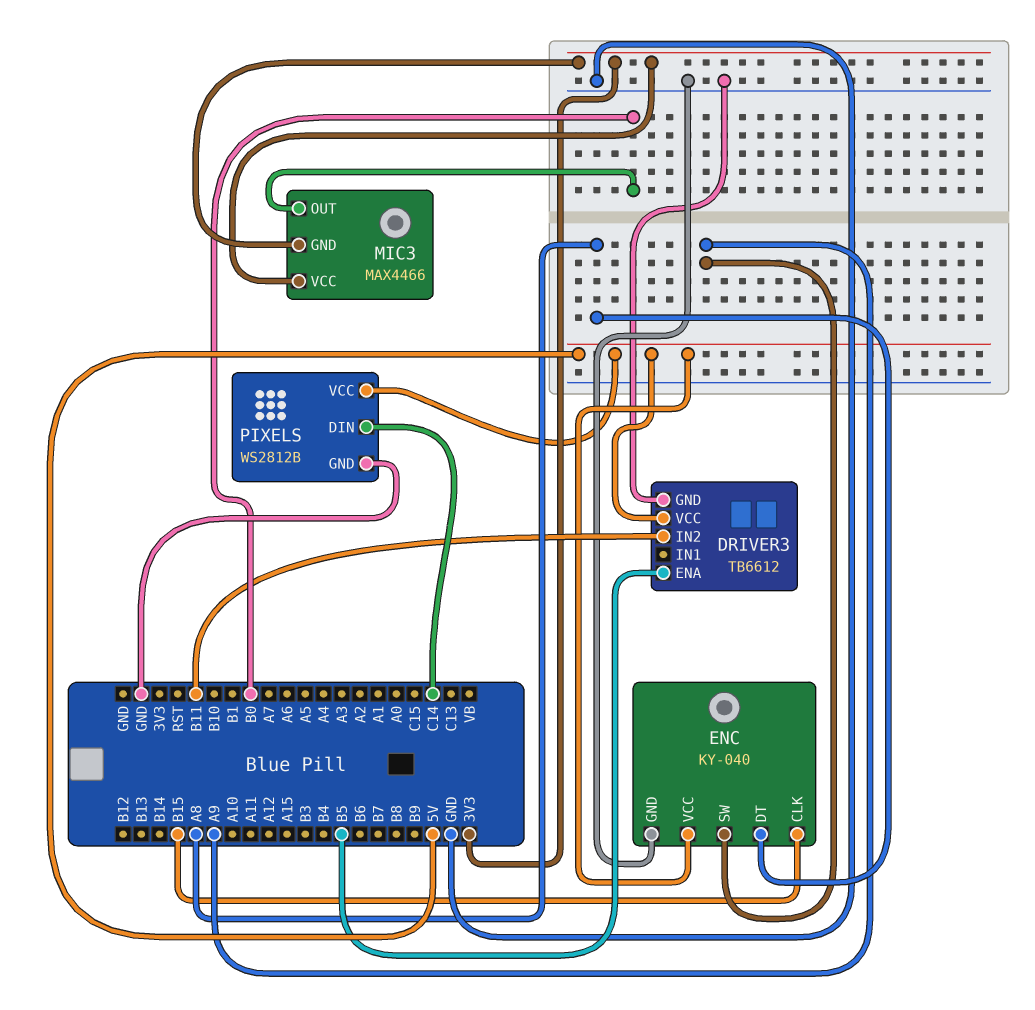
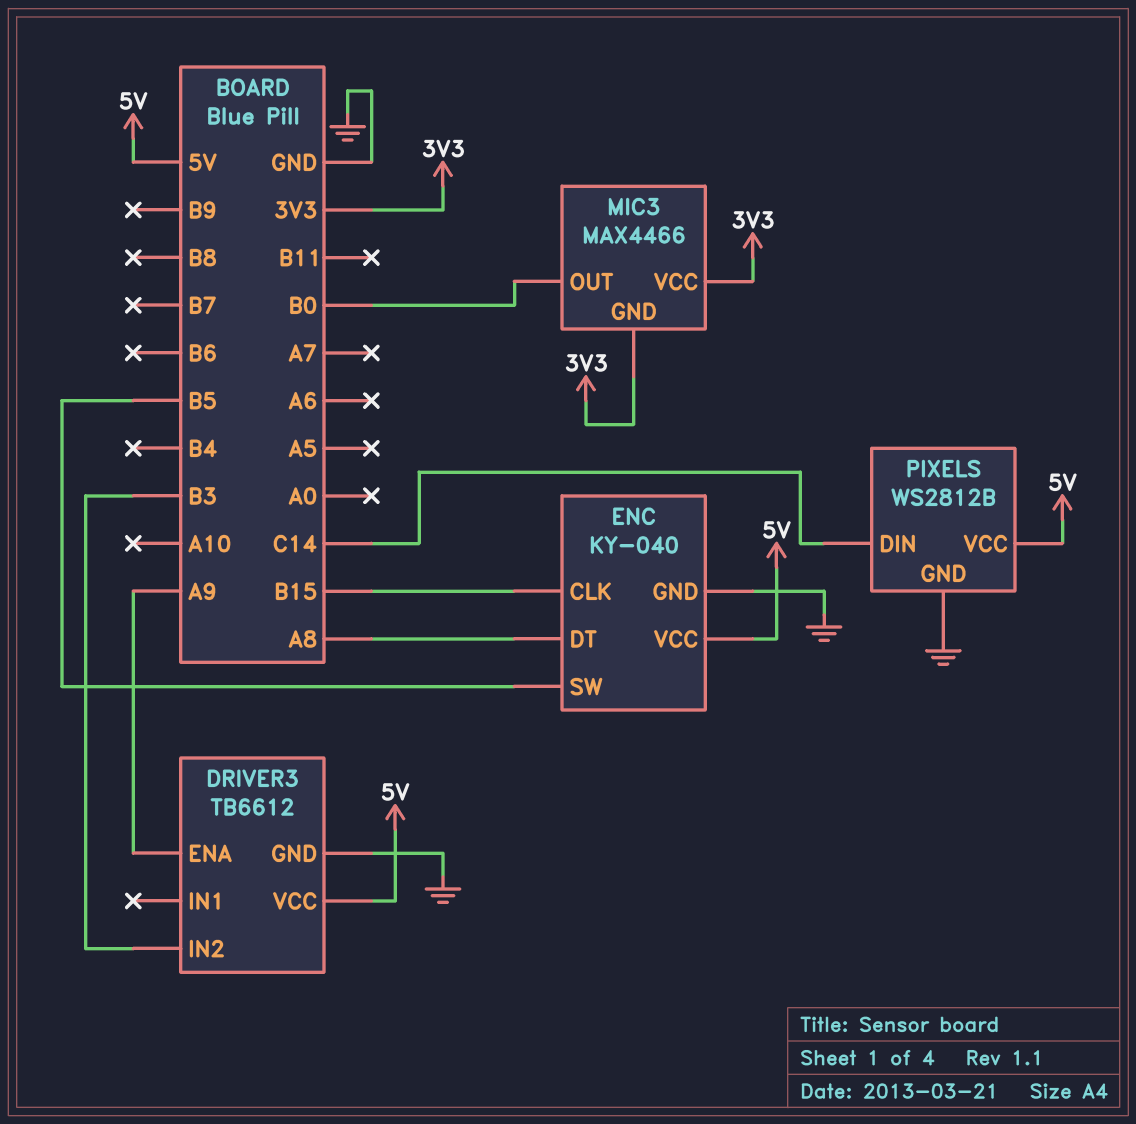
DRIVER3 pin ENA: B5 -> A9
DRIVER3 pin IN2: B11 -> B3
ENC pin SW: A9 -> B5

